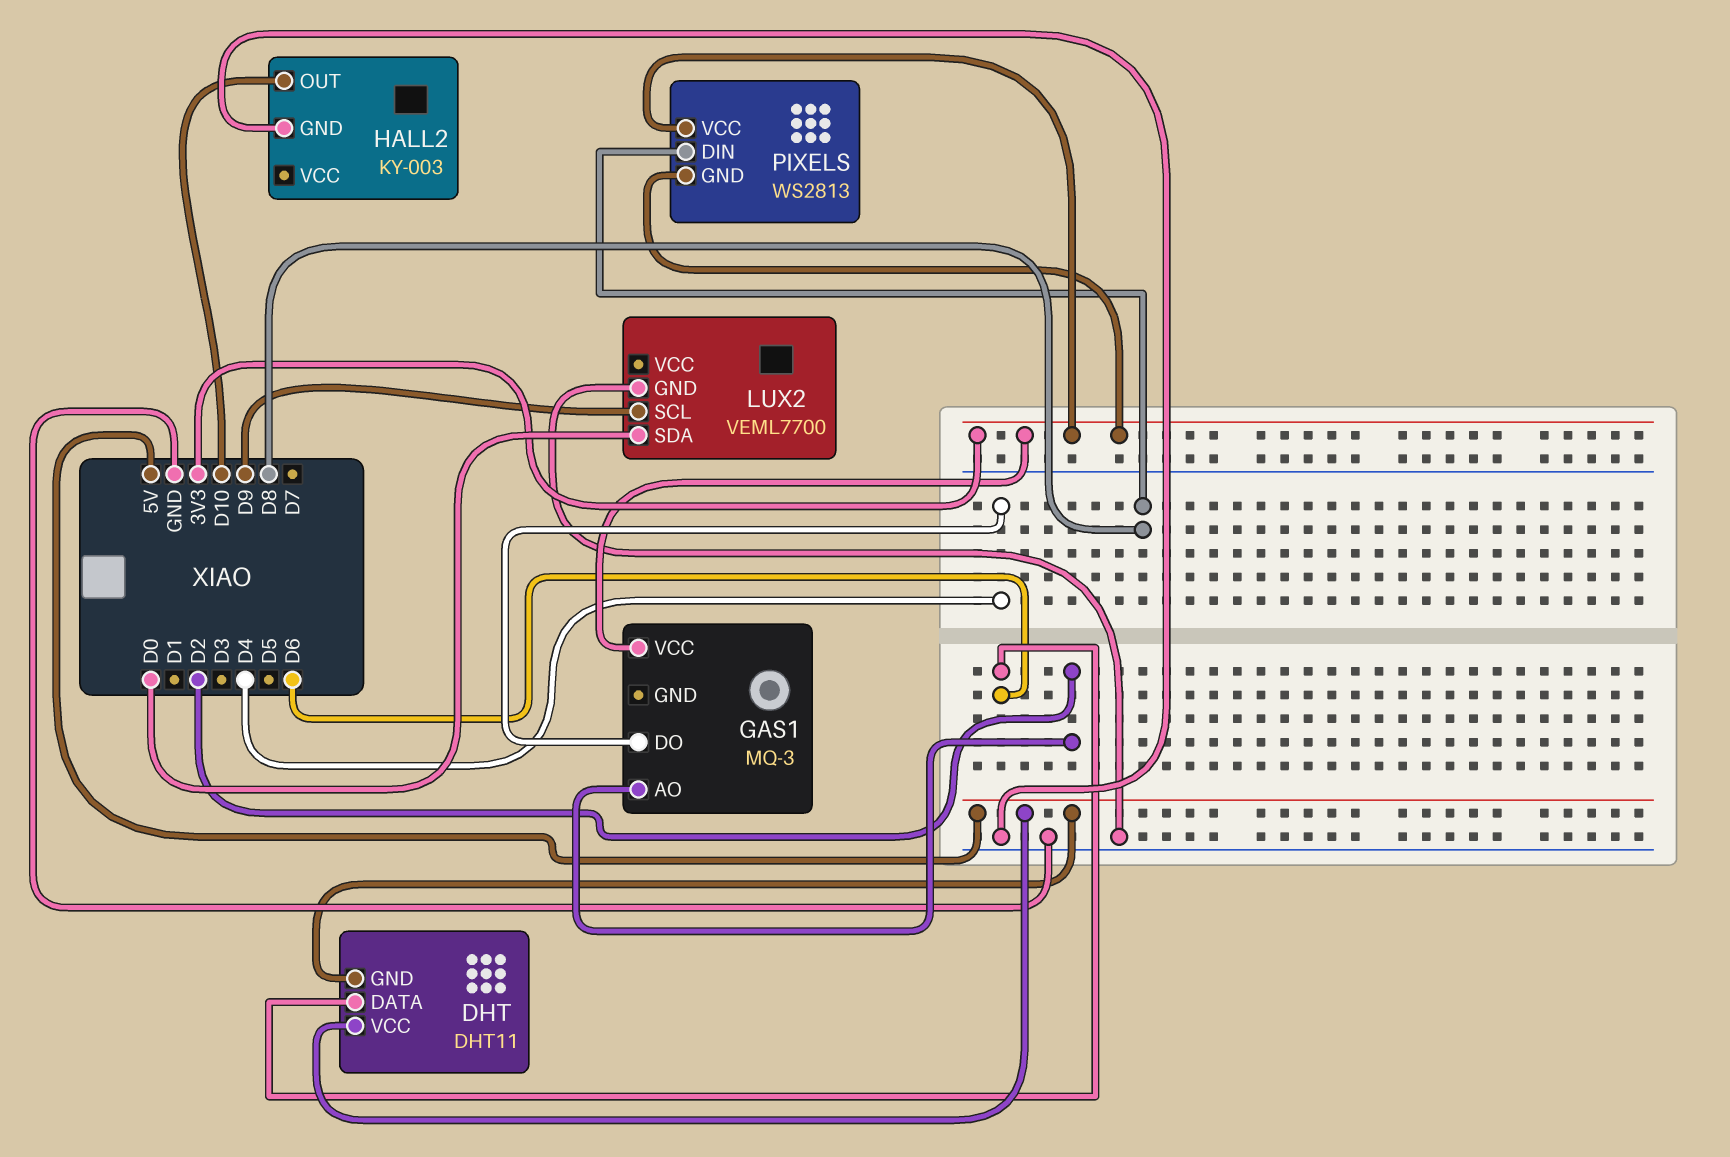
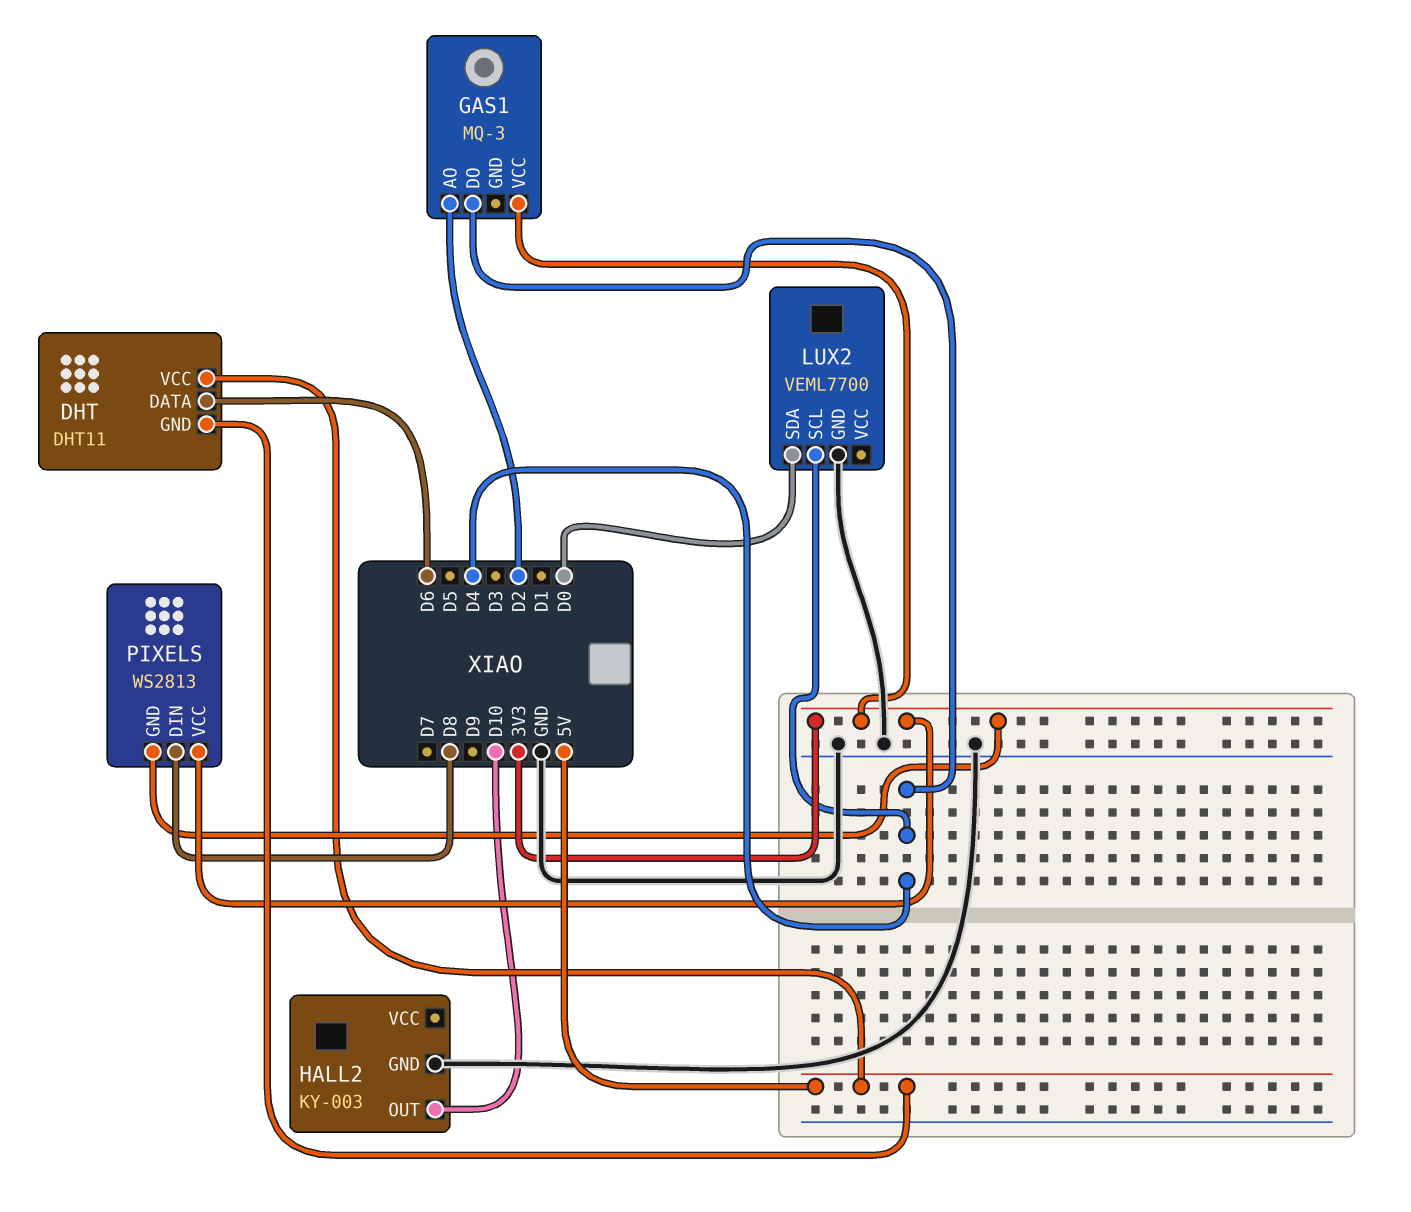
LUX2 pin SCL: D9 -> D4

